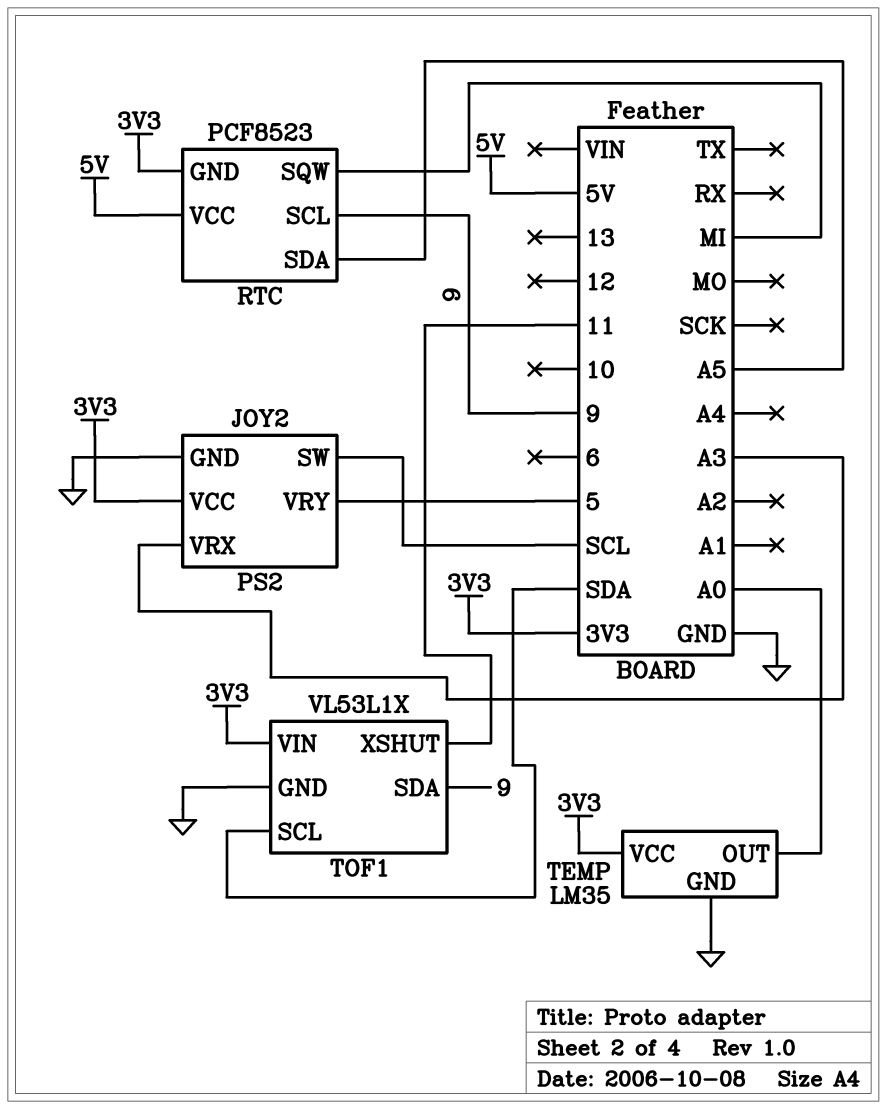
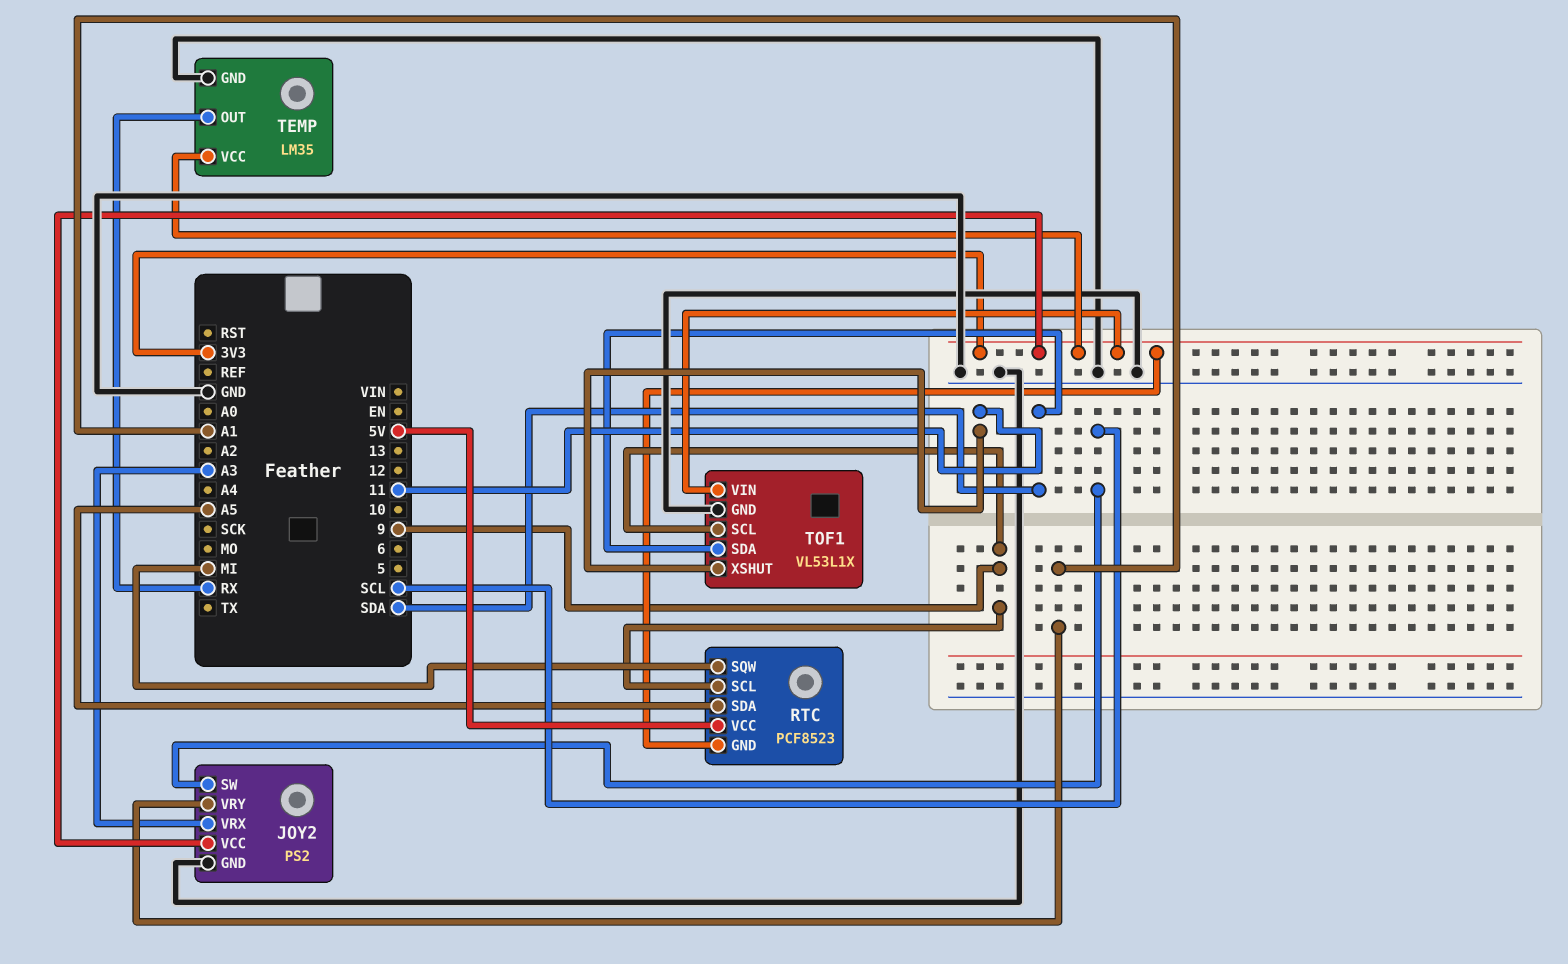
JOY2 pin VRY: 5 -> A1
TEMP pin OUT: A0 -> RX
TOF1 pin SCL: SDA -> 9
TOF1 pin SDA: 9 -> SDA

